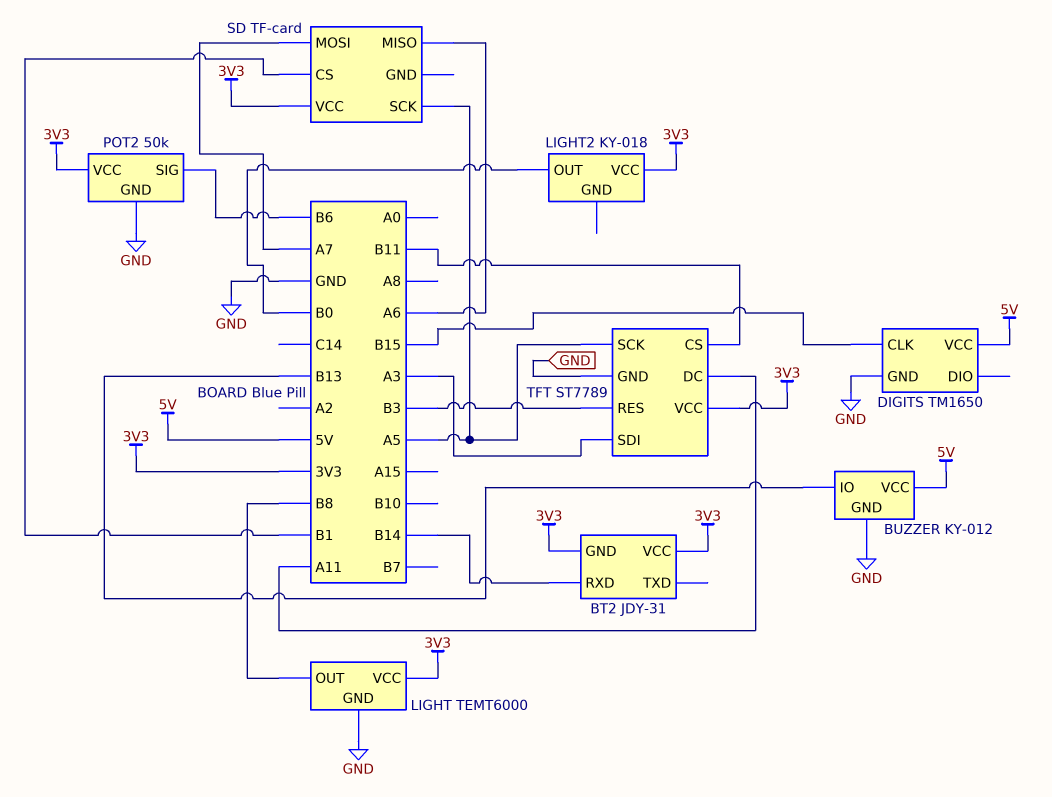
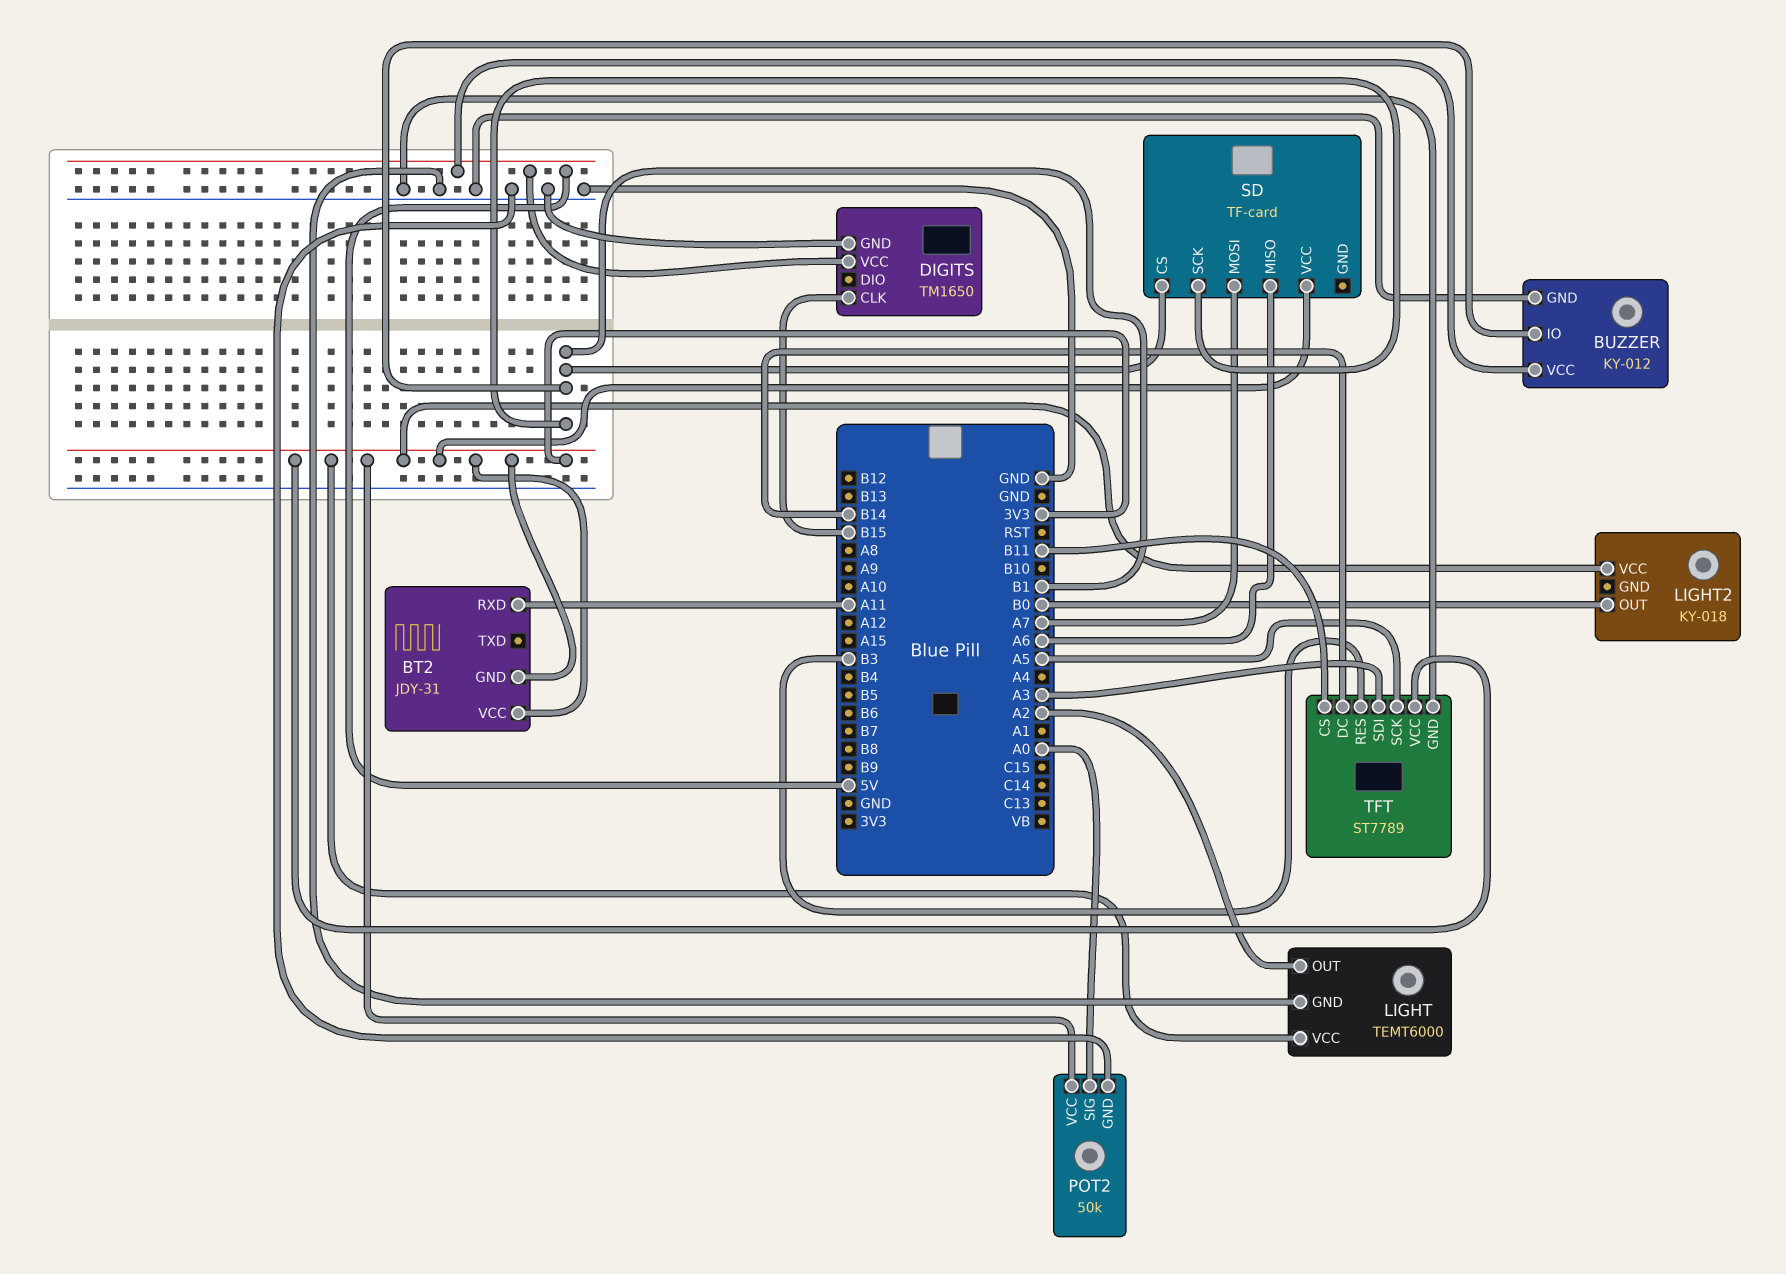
BT2 pin RXD: B14 -> A11
BUZZER pin IO: B13 -> B1
LIGHT pin OUT: B8 -> A2
POT2 pin SIG: B6 -> A0
SD pin SCK: A5 -> B1
TFT pin DC: A11 -> B14

